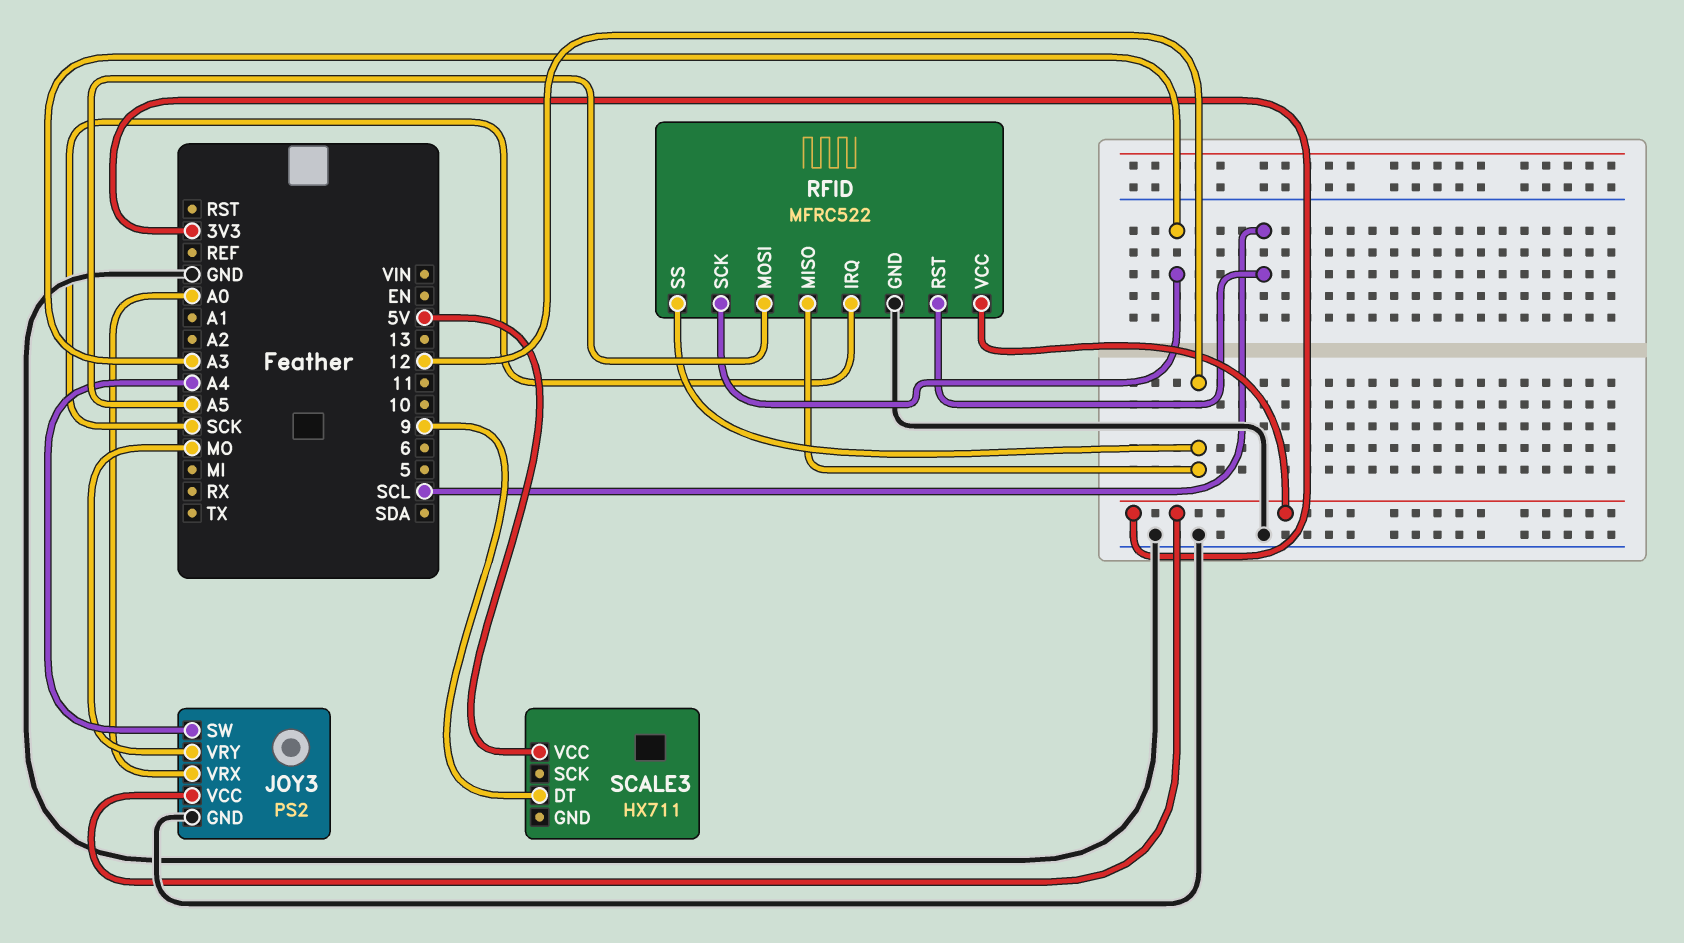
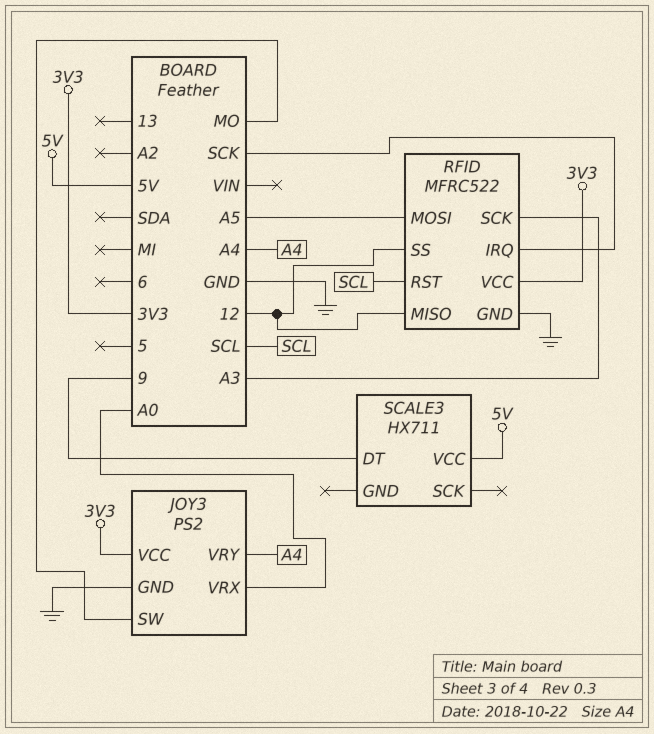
JOY3 pin SW: A4 -> MO
JOY3 pin VRY: MO -> A4

